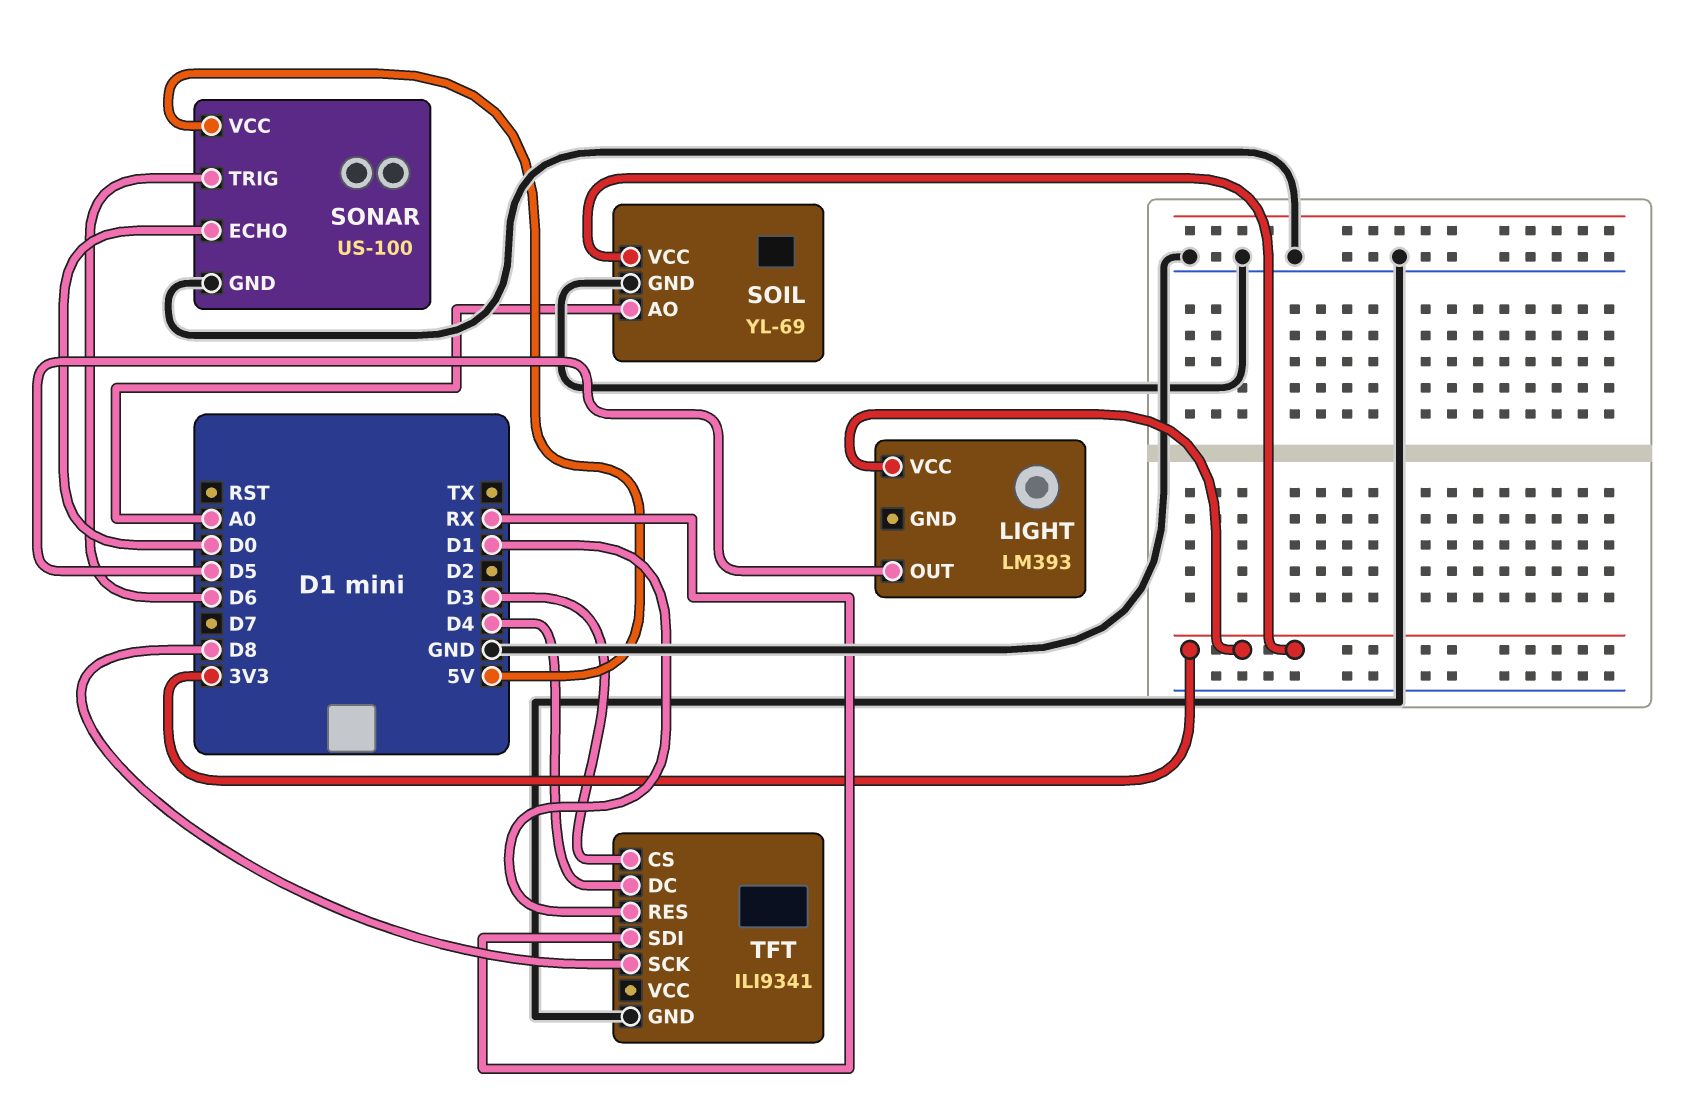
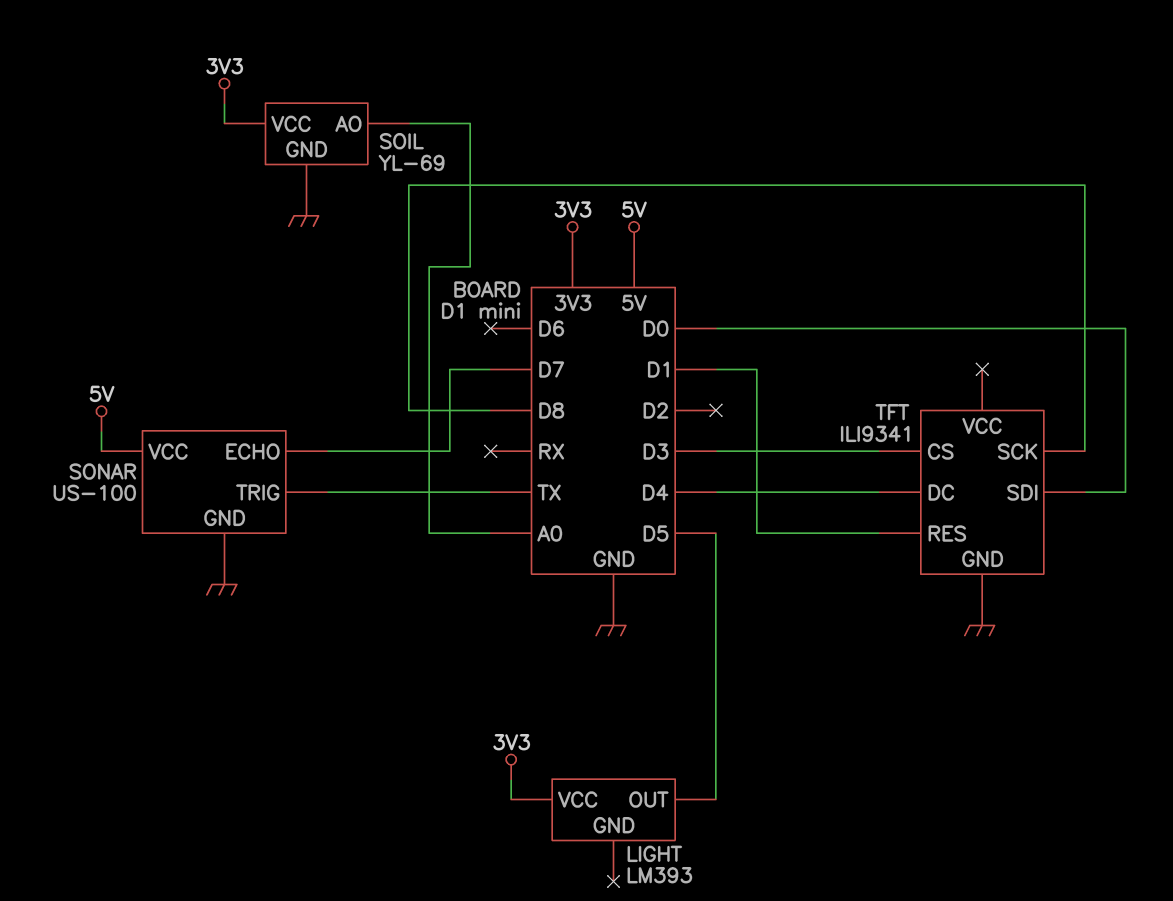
SONAR pin ECHO: D0 -> D7
SONAR pin TRIG: D6 -> TX
TFT pin SDI: RX -> D0

